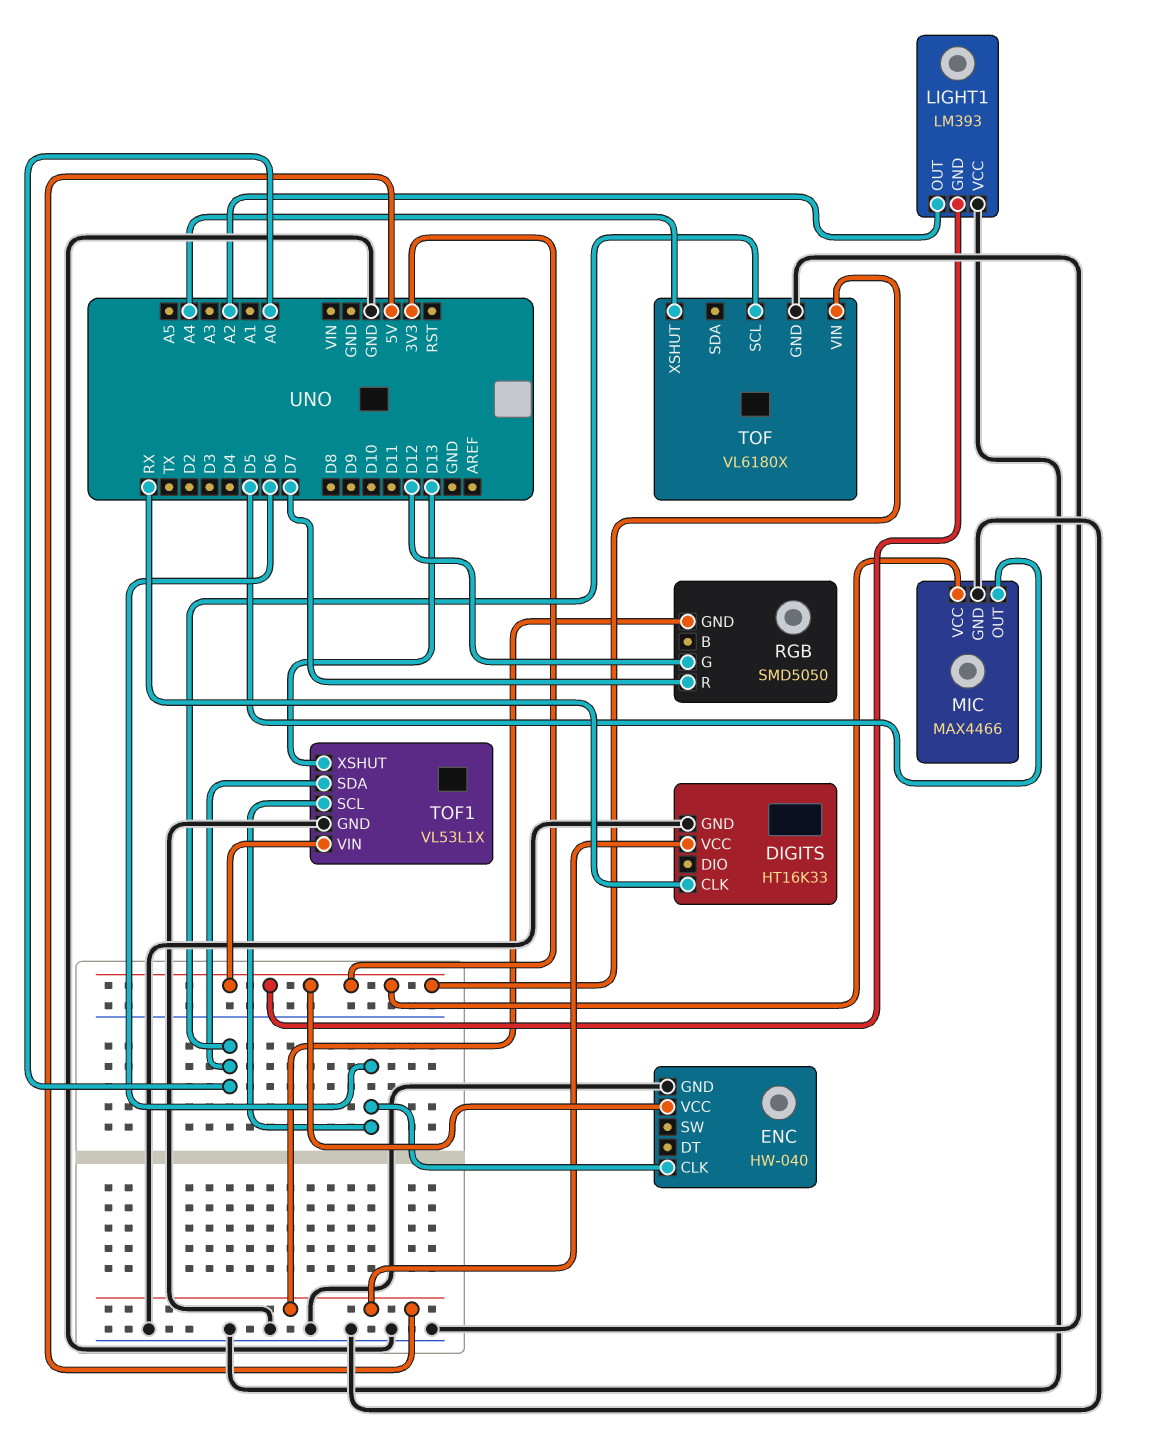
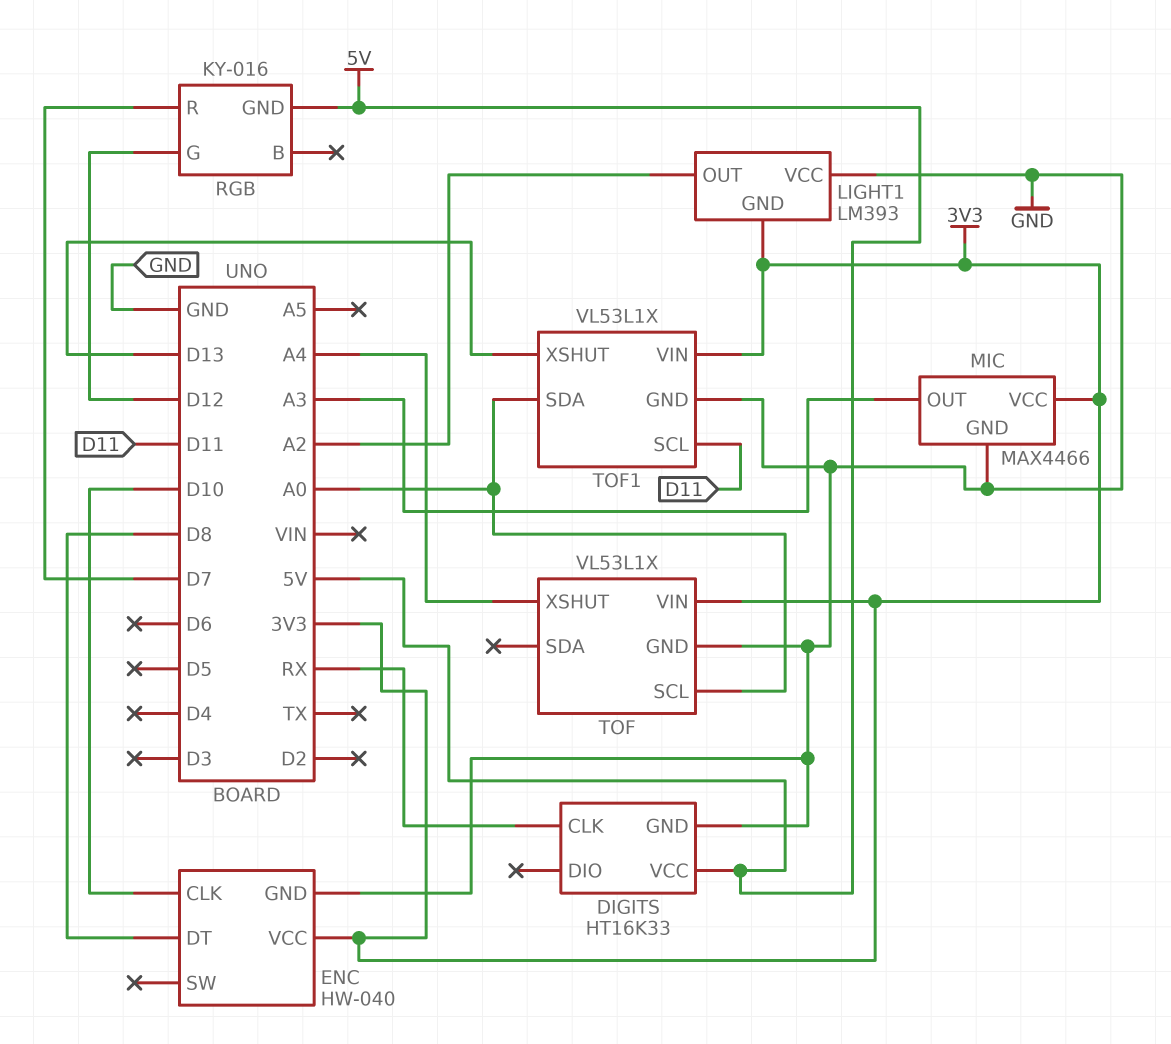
ENC pin CLK: D6 -> D10
ENC pin DT: none -> D8
MIC pin OUT: D5 -> A3
RGB: SMD5050 -> KY-016
TOF: VL6180X -> VL53L1X
TOF1 pin SCL: D6 -> D11

